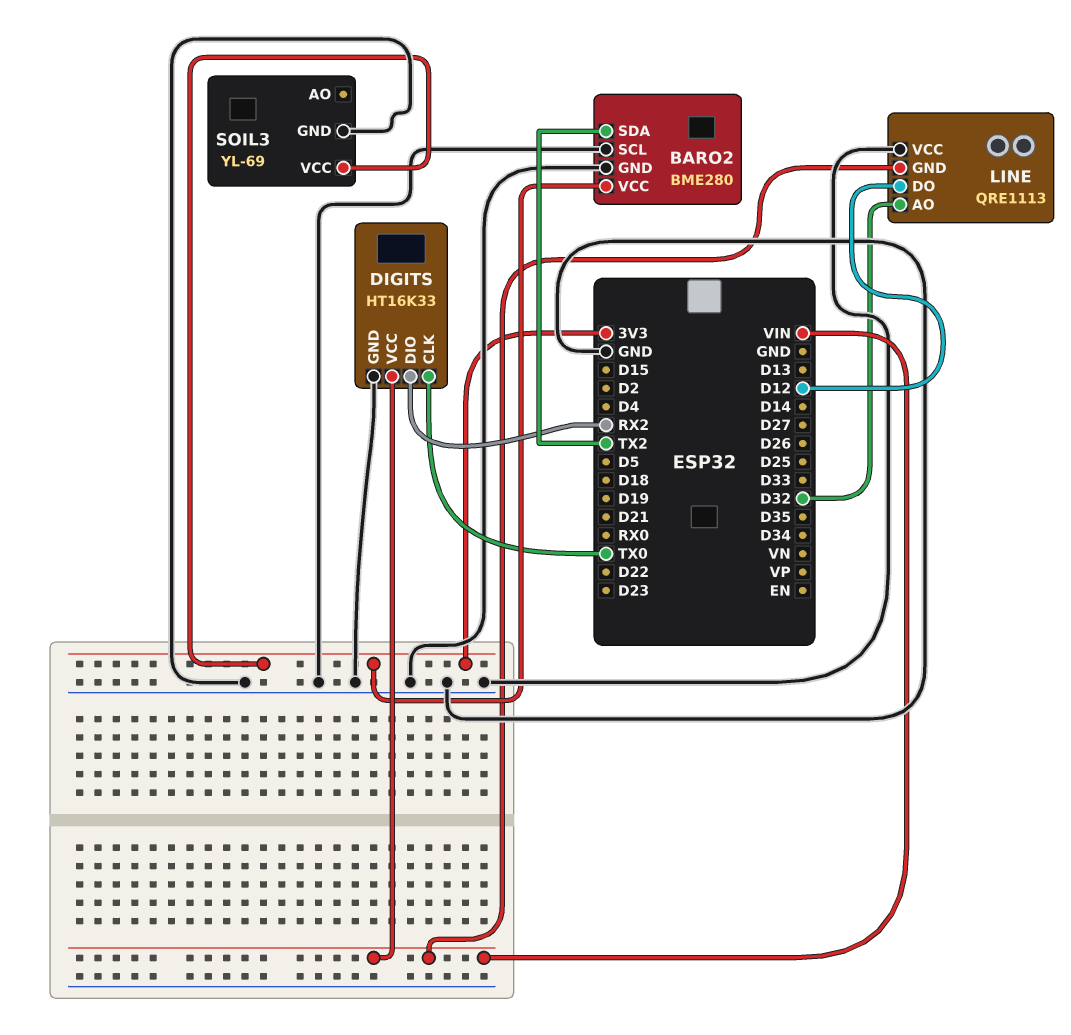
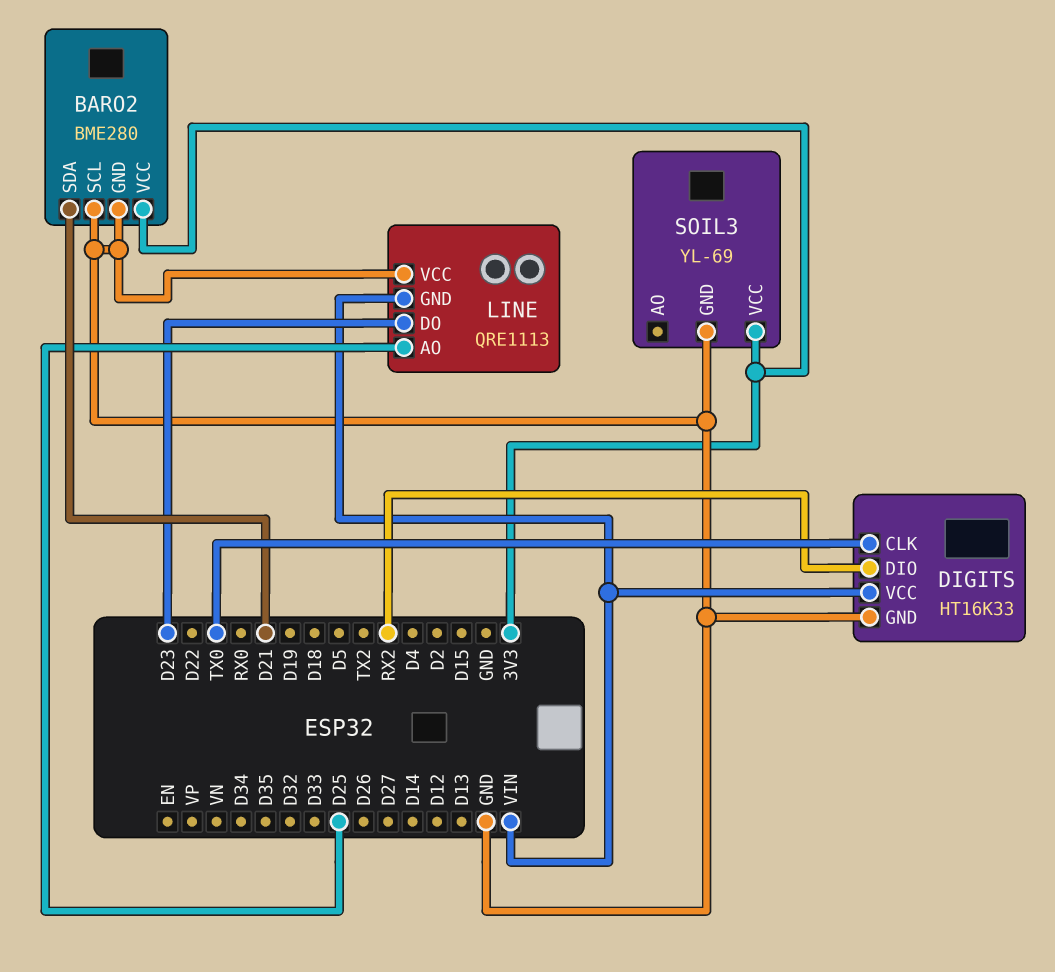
BARO2 pin SDA: TX2 -> D21
LINE pin AO: D32 -> D25
LINE pin DO: D12 -> D23

